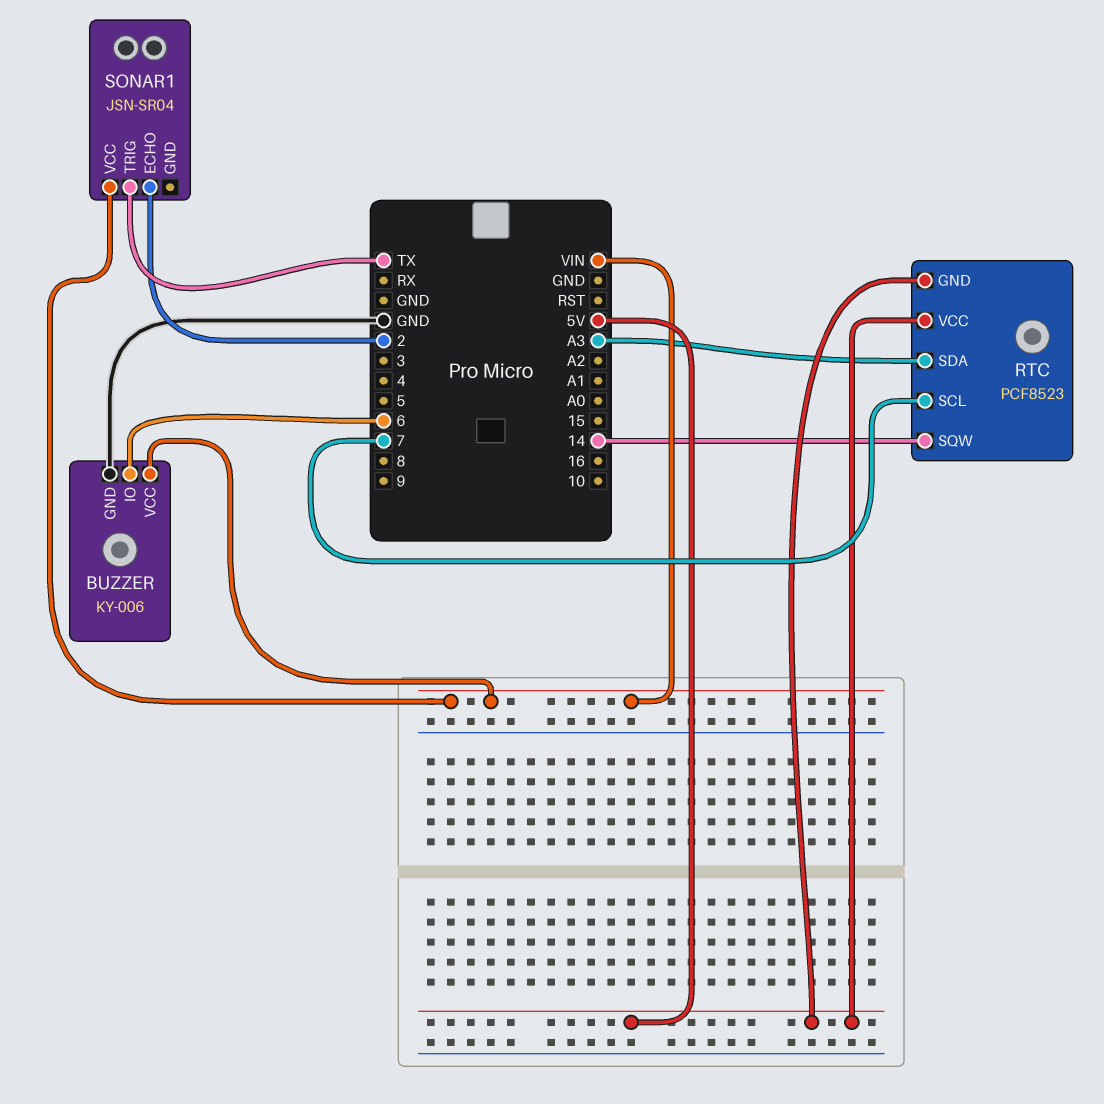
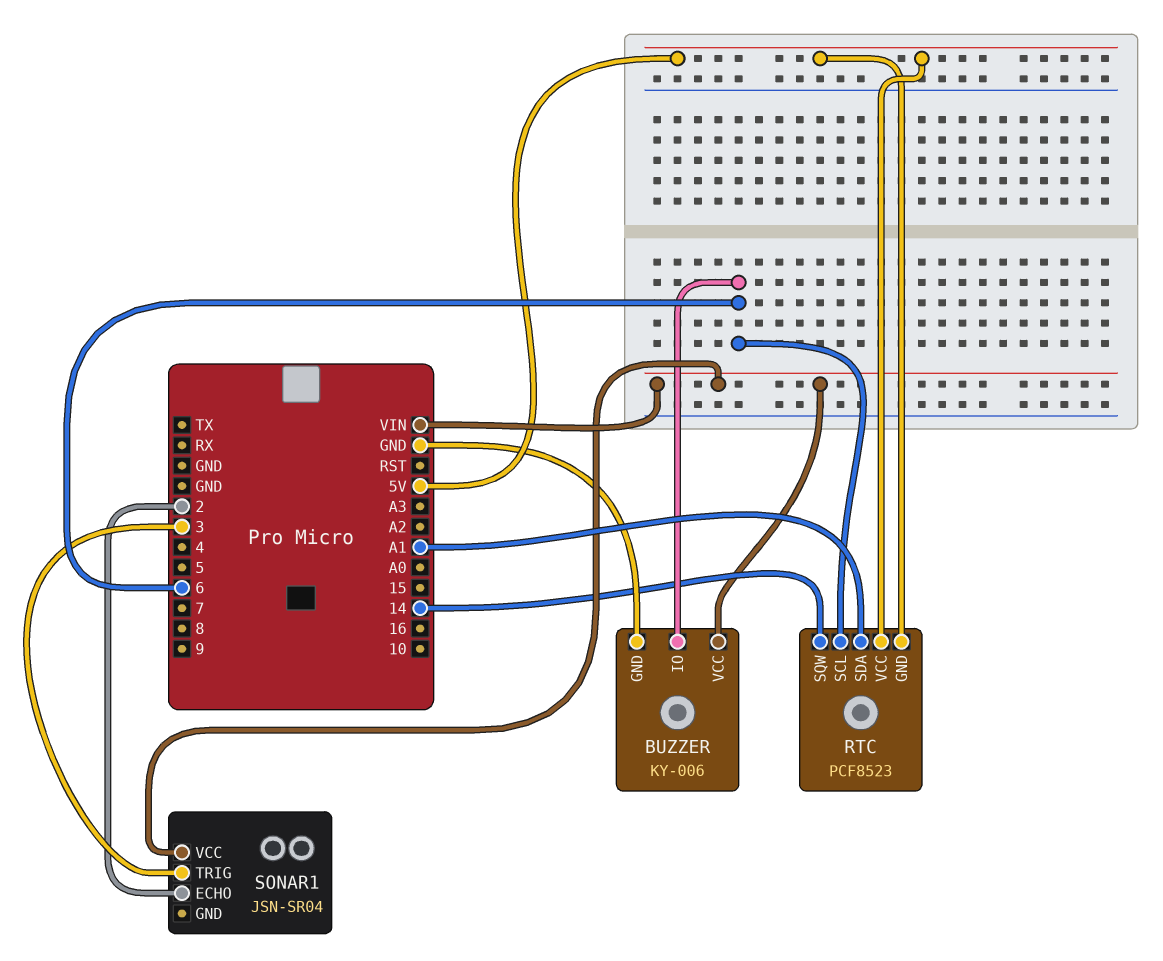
RTC pin SCL: 7 -> 6
RTC pin SDA: A3 -> A1
SONAR1 pin TRIG: TX -> 3

